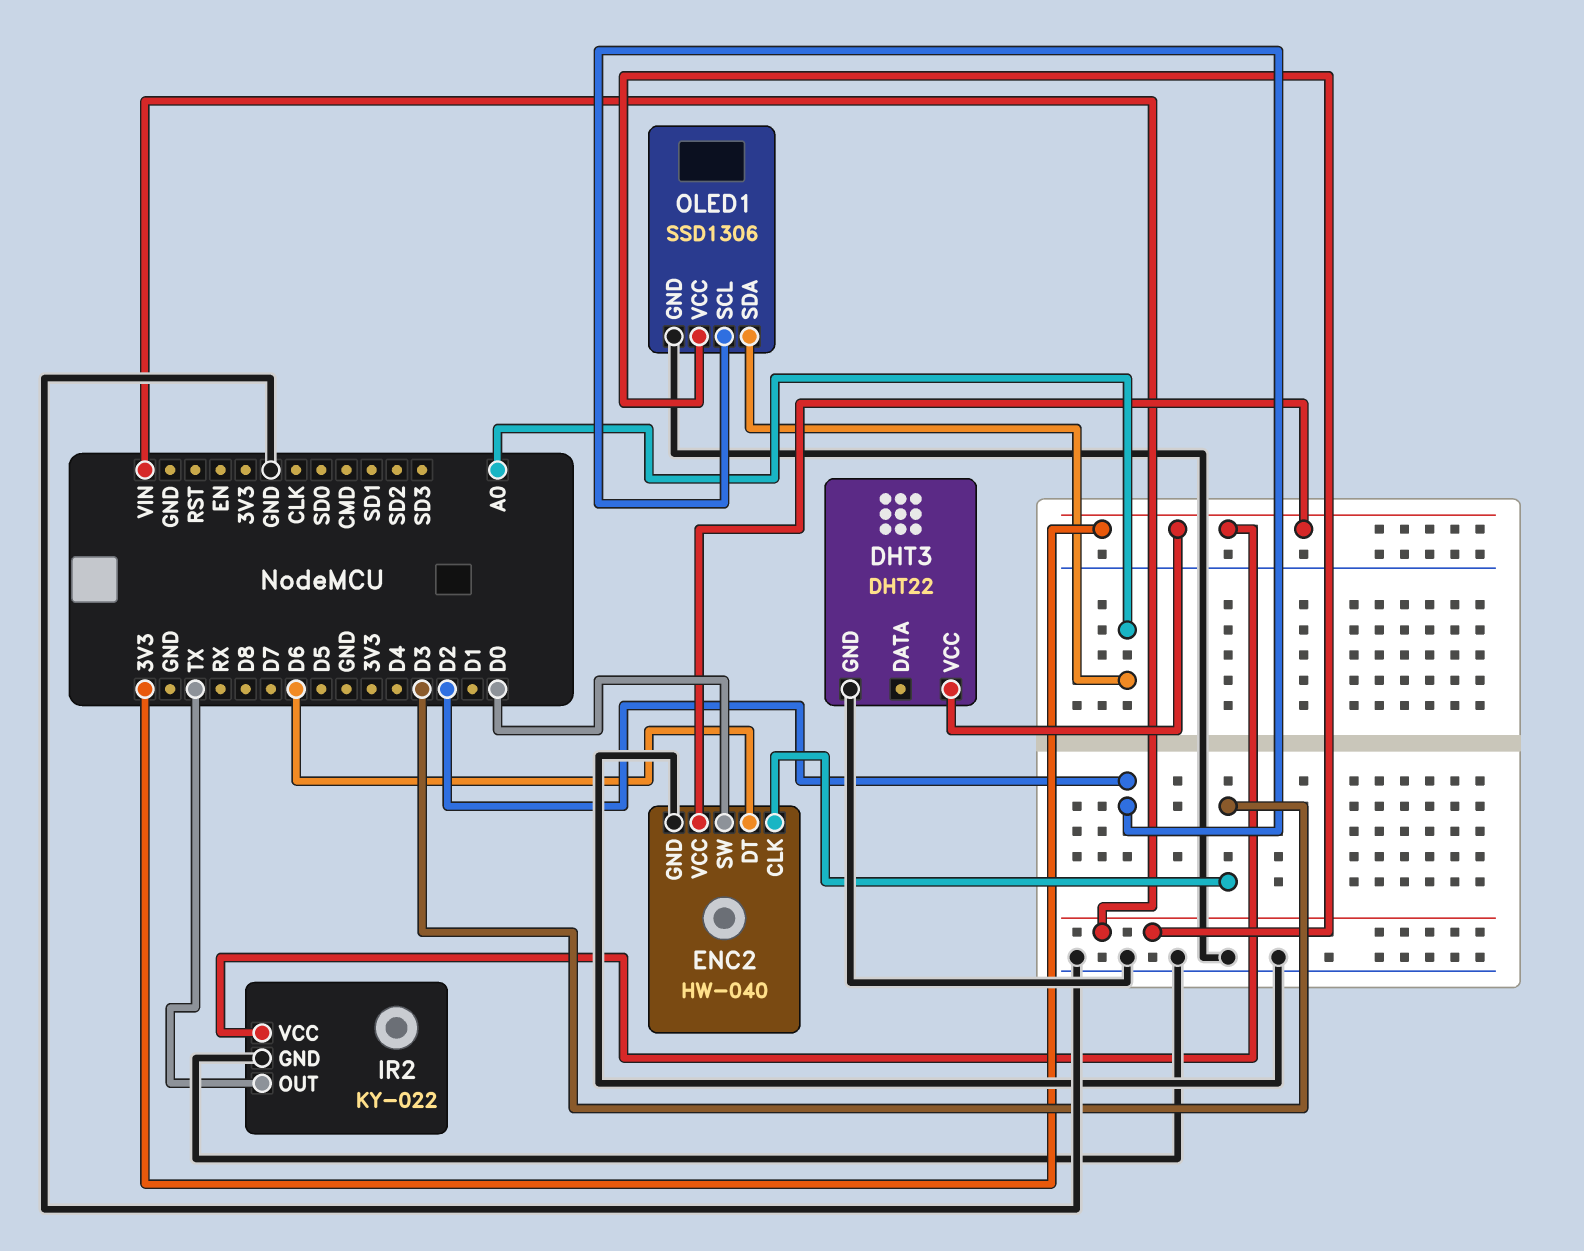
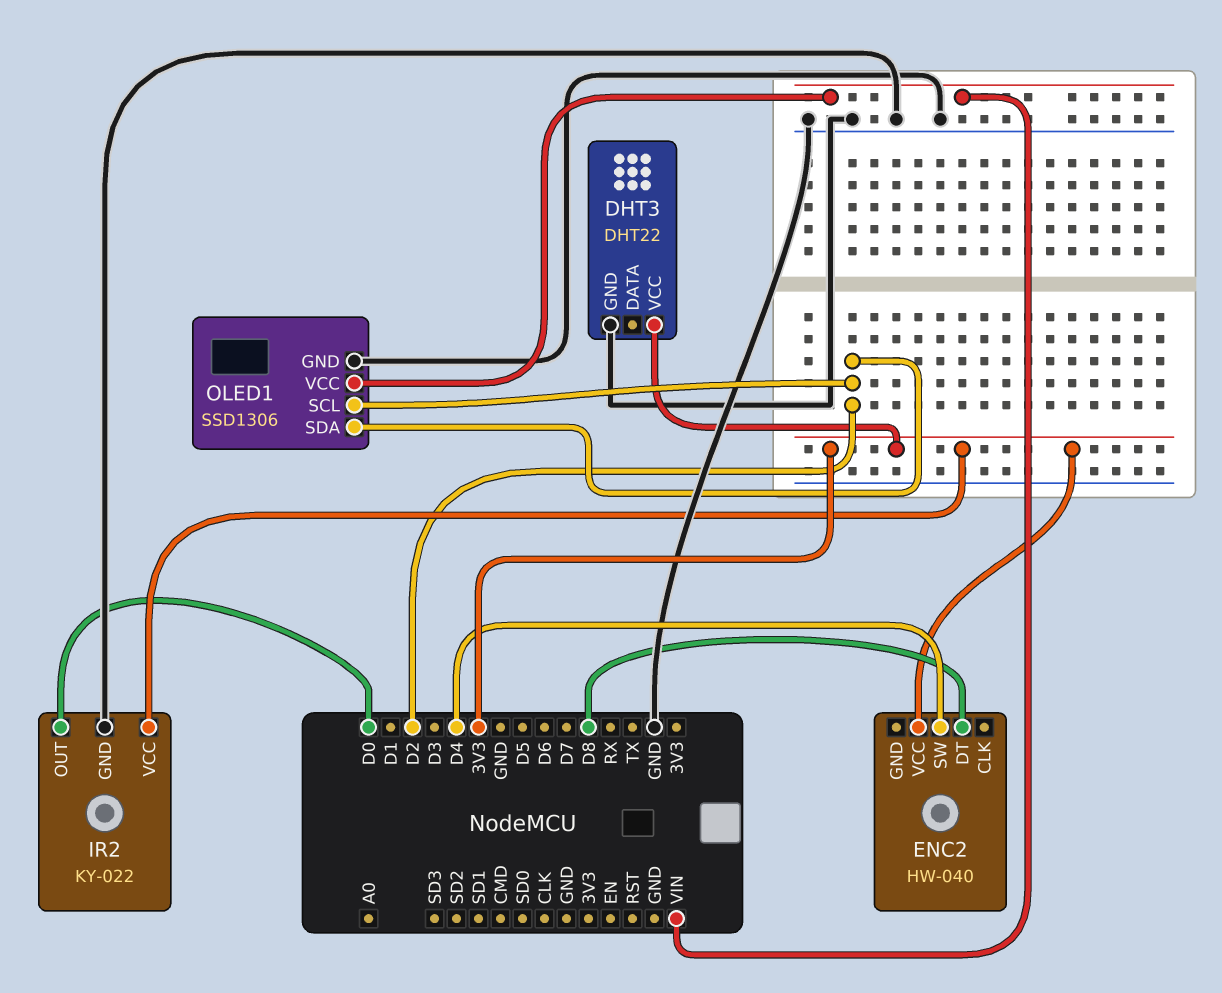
ENC2 pin CLK: D3 -> none
ENC2 pin DT: D6 -> D8
ENC2 pin GND: GND -> none
ENC2 pin SW: D0 -> D4
IR2 pin OUT: TX -> D0
OLED1 pin SDA: A0 -> D2

